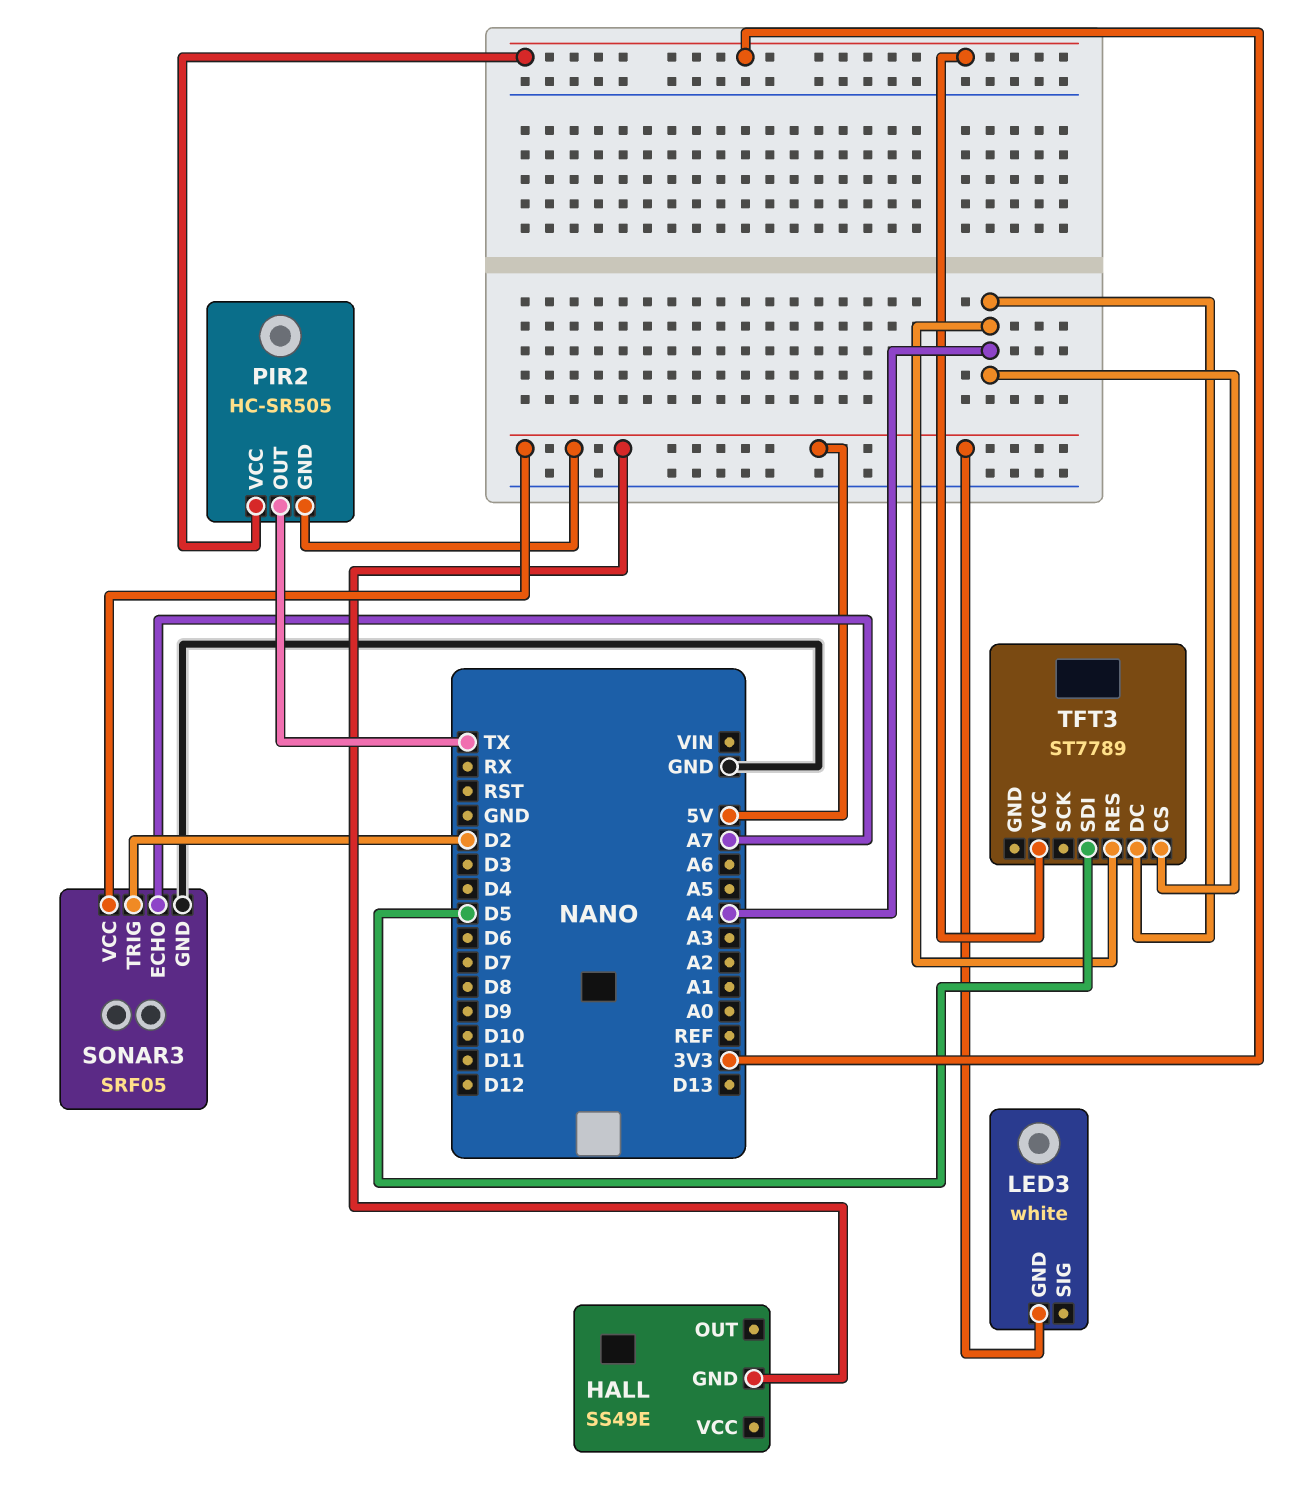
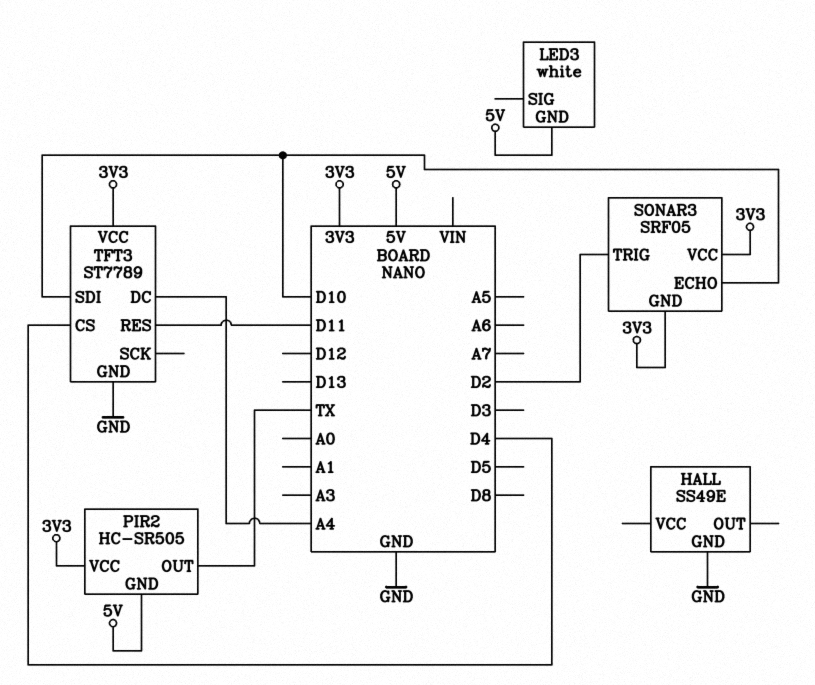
HALL pin GND: 5V -> GND
SONAR3 pin ECHO: A7 -> D10
SONAR3 pin GND: GND -> 3V3
SONAR3 pin VCC: 5V -> 3V3
TFT3 pin CS: A4 -> D4
TFT3 pin GND: none -> GND
TFT3 pin RES: A4 -> D11
TFT3 pin SDI: D5 -> D10

